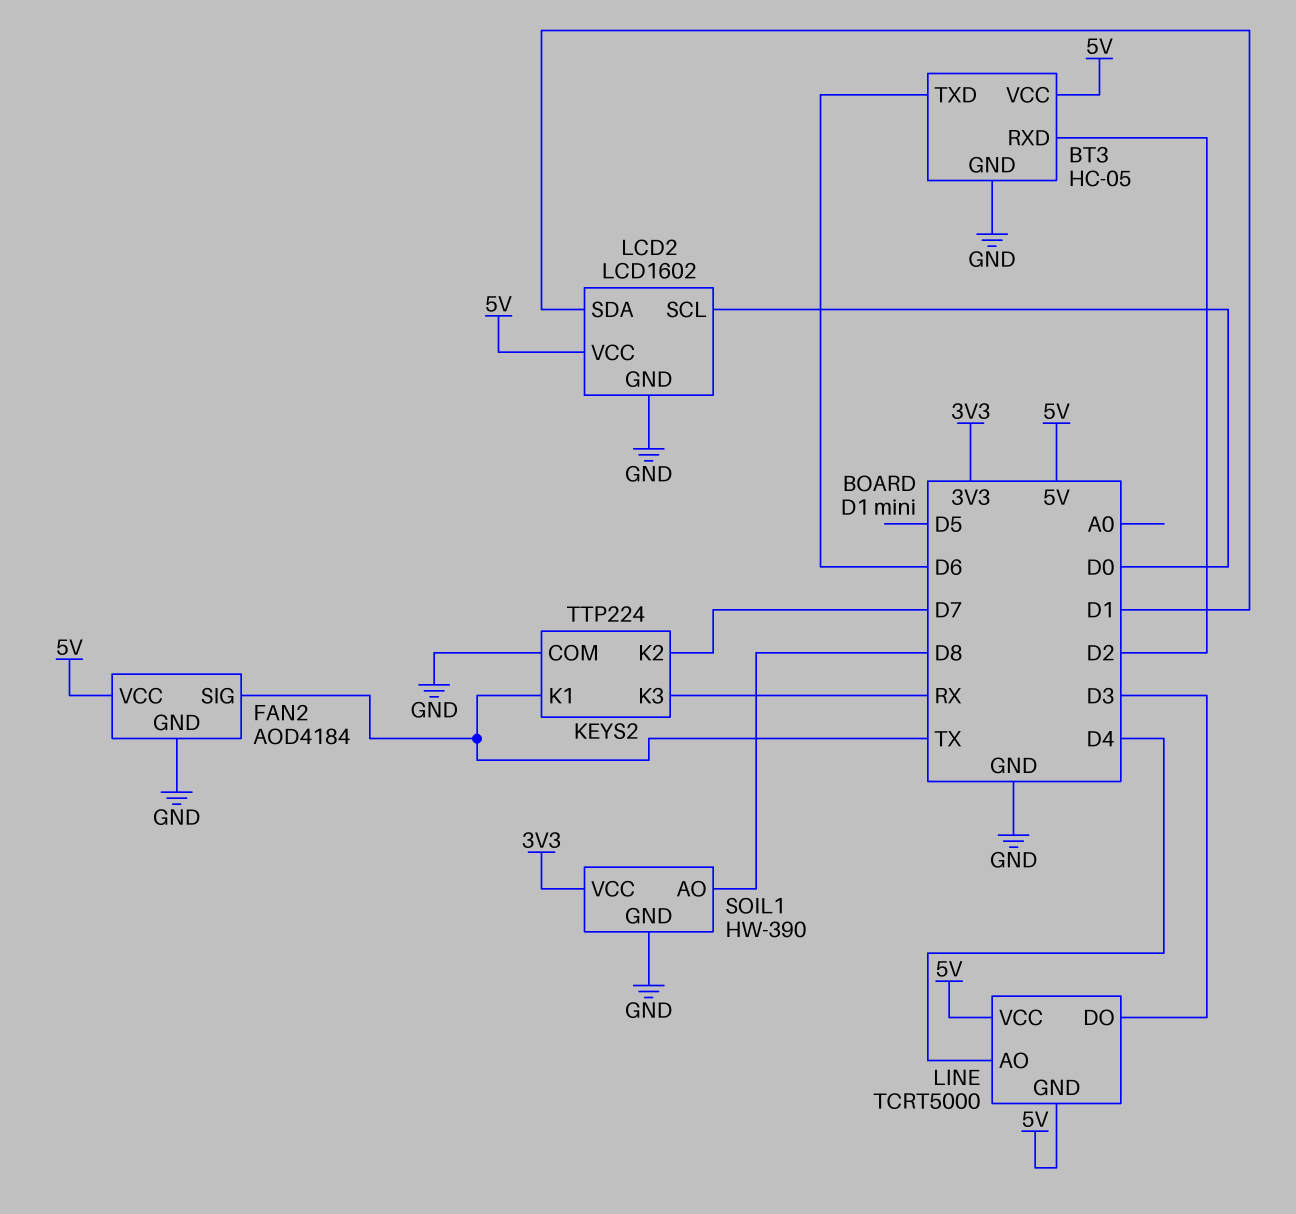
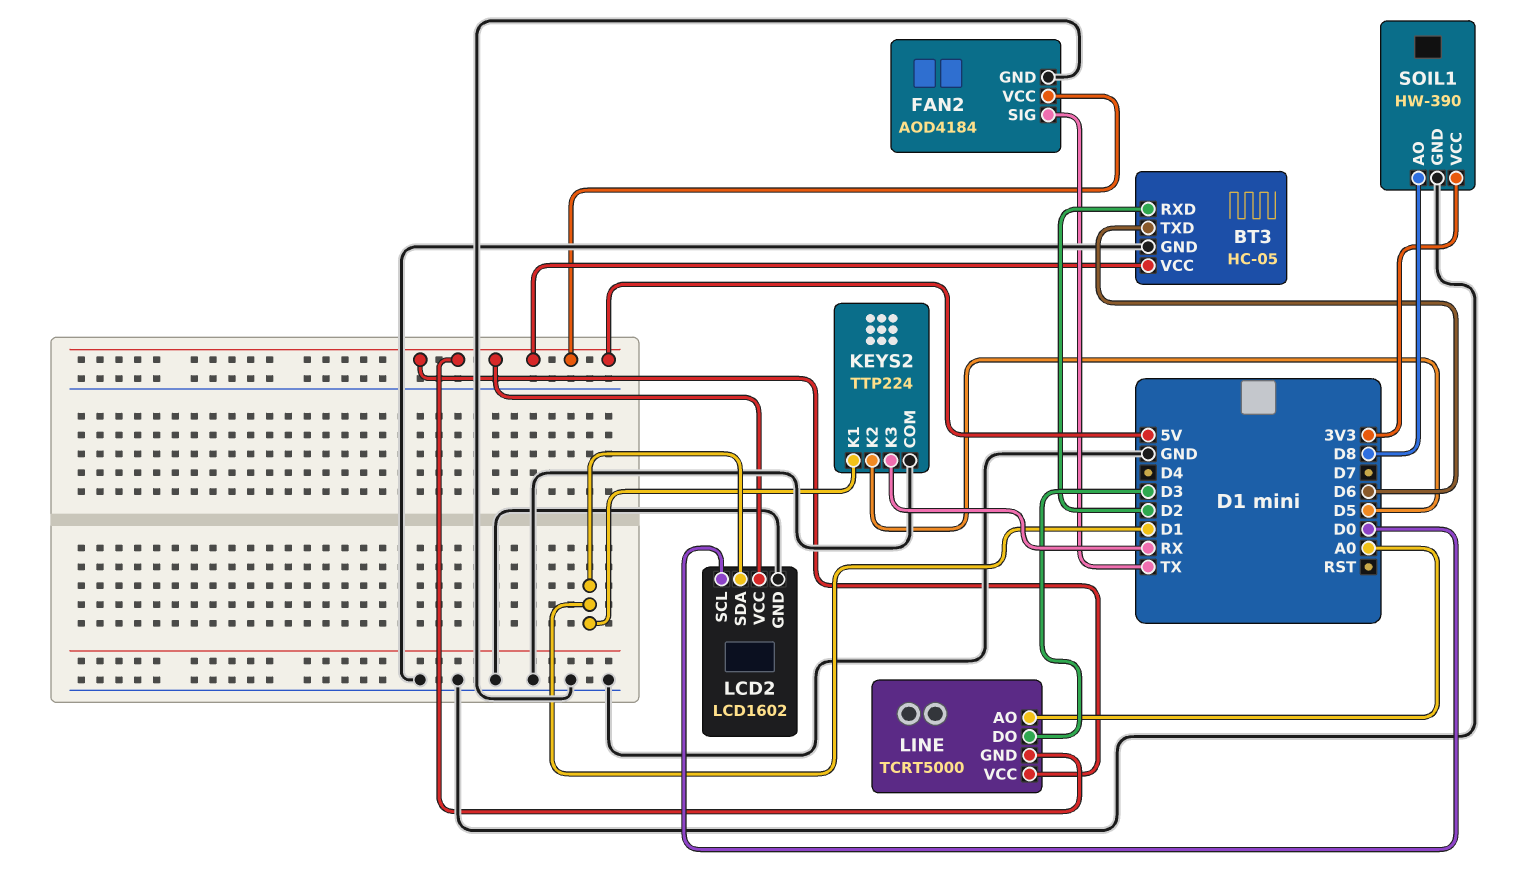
KEYS2 pin K1: TX -> D1
KEYS2 pin K2: D7 -> D5
LINE pin AO: D4 -> A0

